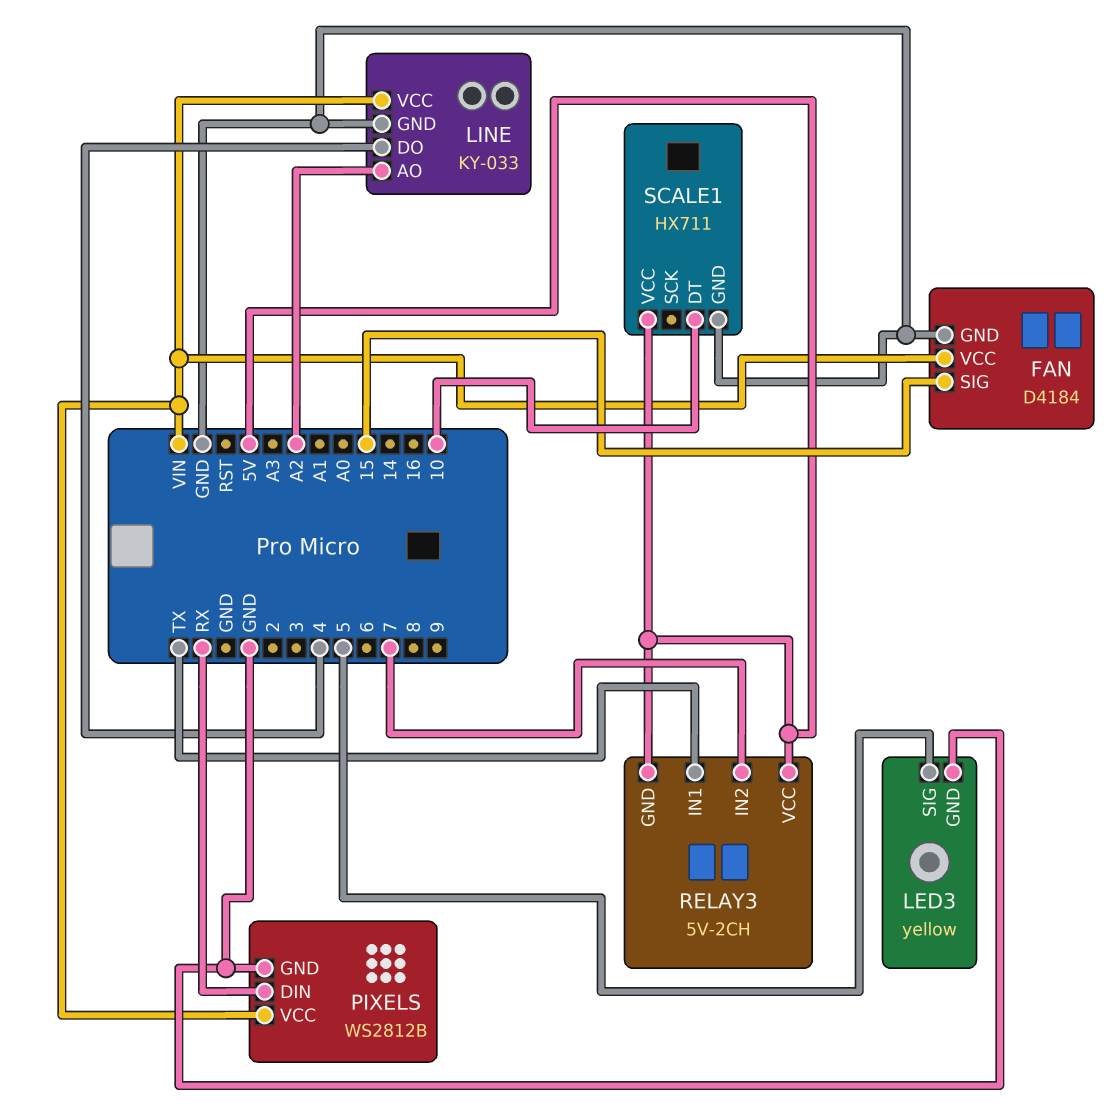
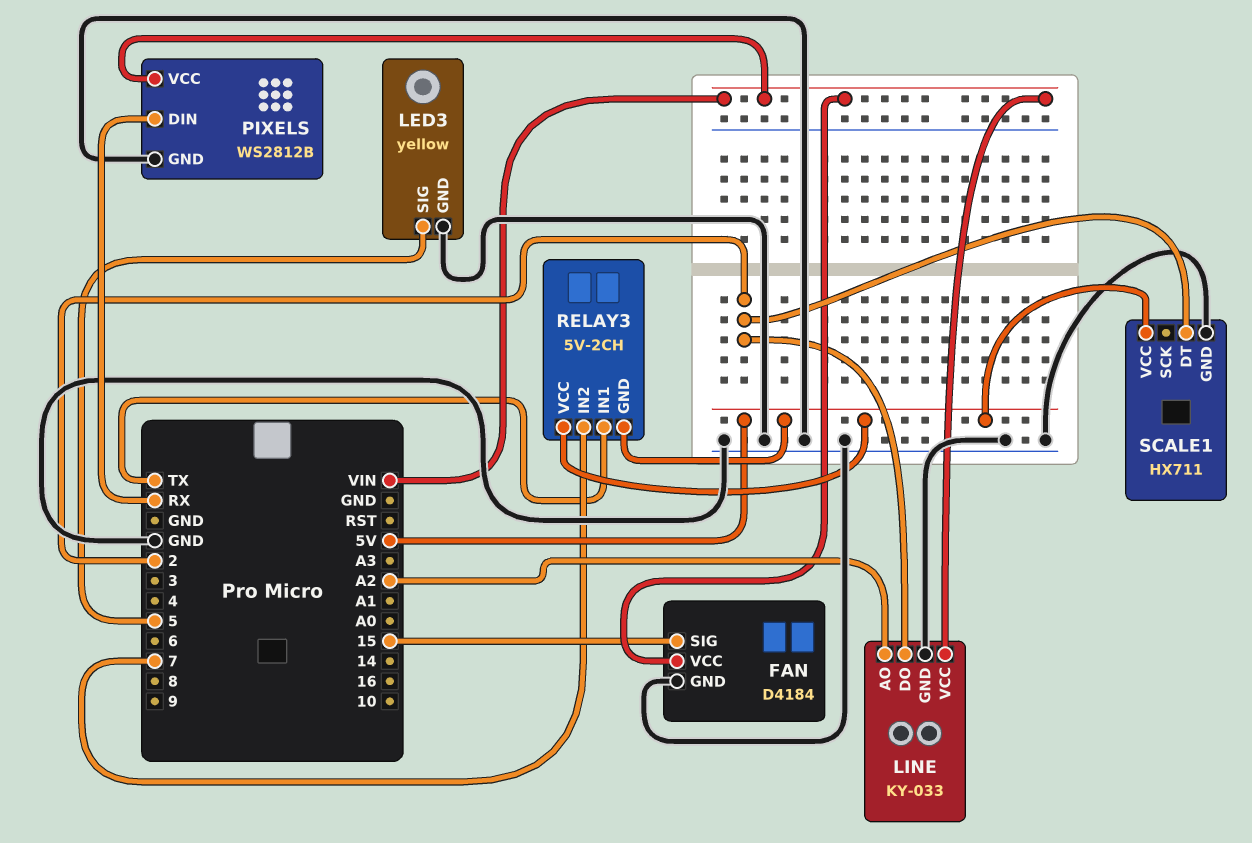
LINE pin DO: 4 -> 2
SCALE1 pin DT: 10 -> 2

